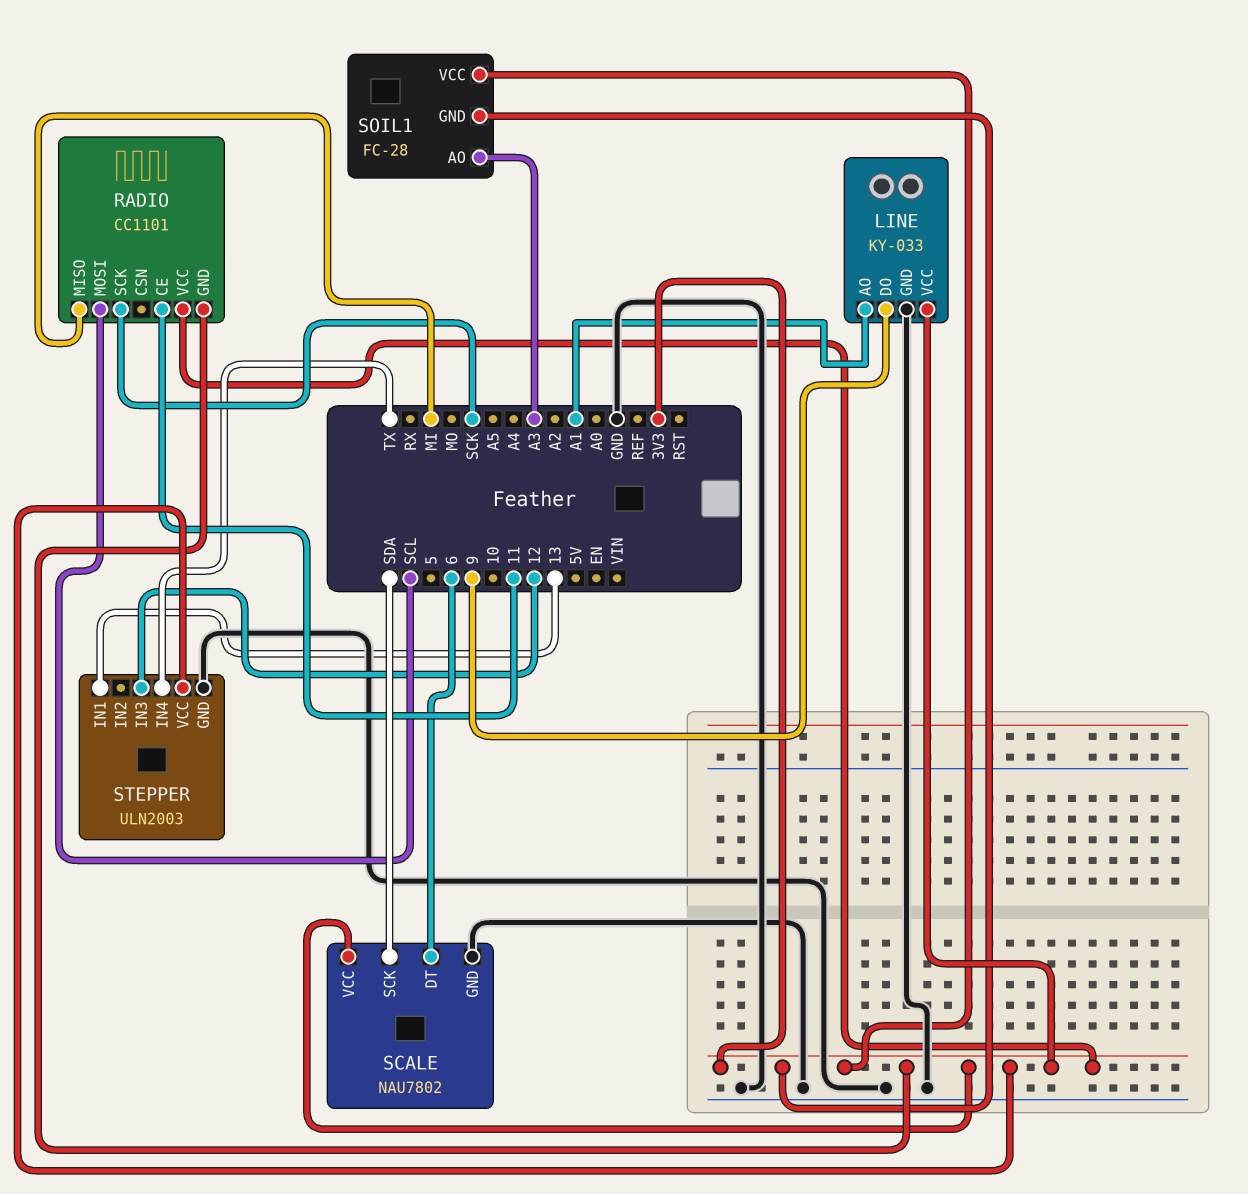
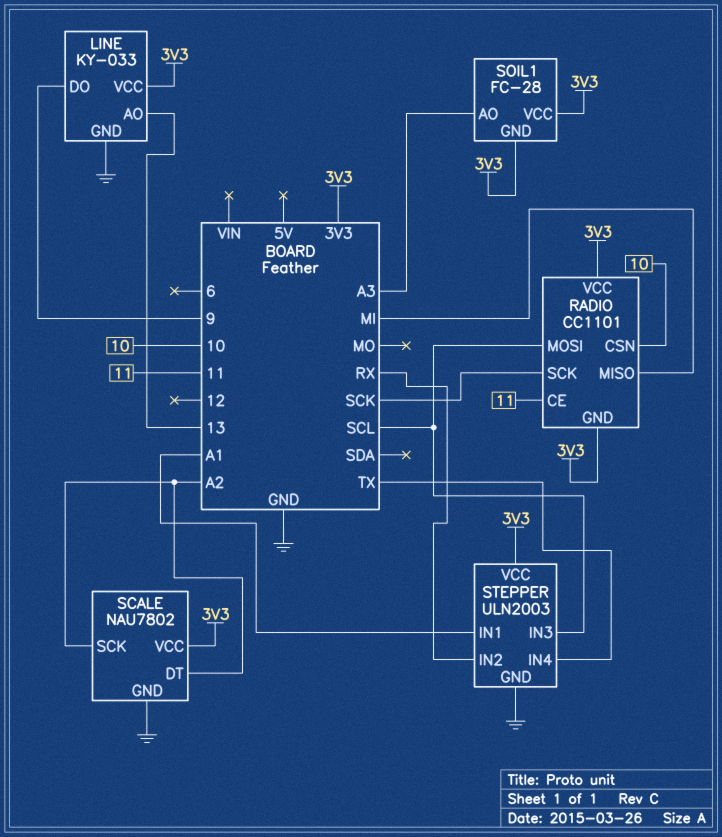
LINE pin AO: A1 -> 13
RADIO pin CSN: none -> 10
SCALE pin DT: 6 -> A2
SCALE pin SCK: SDA -> A2
STEPPER pin IN1: 13 -> A1
STEPPER pin IN2: none -> RX
STEPPER pin IN3: 12 -> SCL

